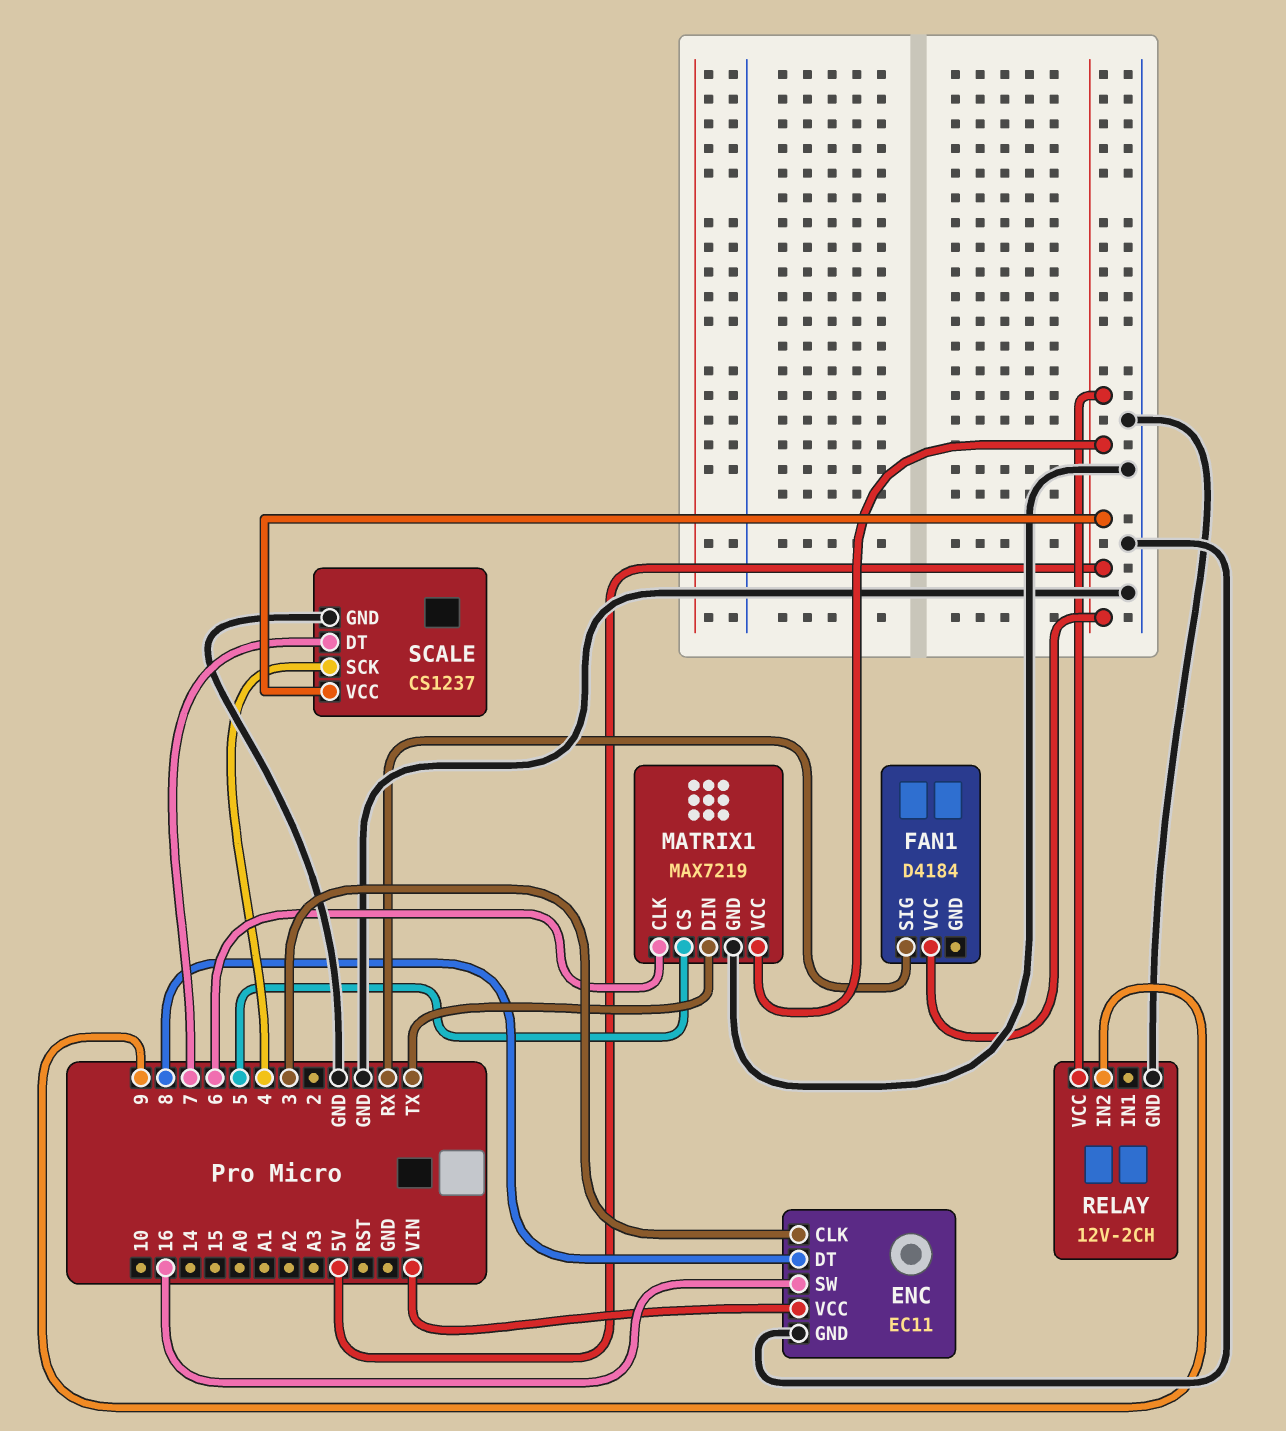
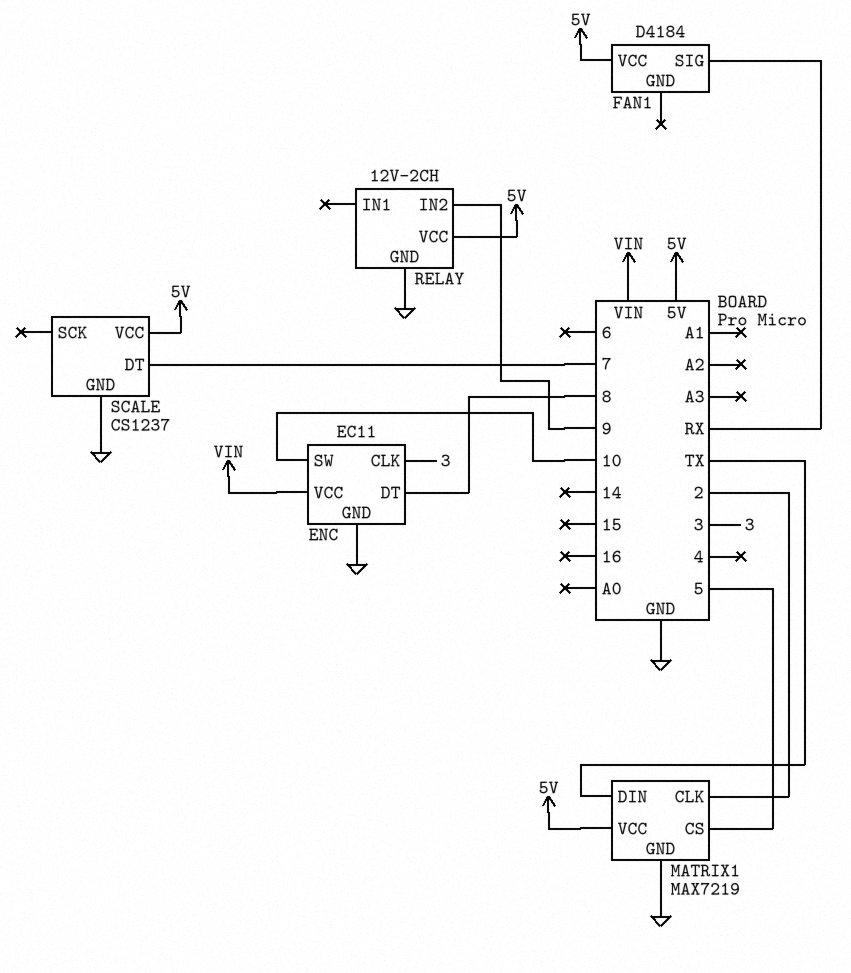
ENC pin SW: 16 -> 10
MATRIX1 pin CLK: 6 -> 2
SCALE pin SCK: 4 -> none

